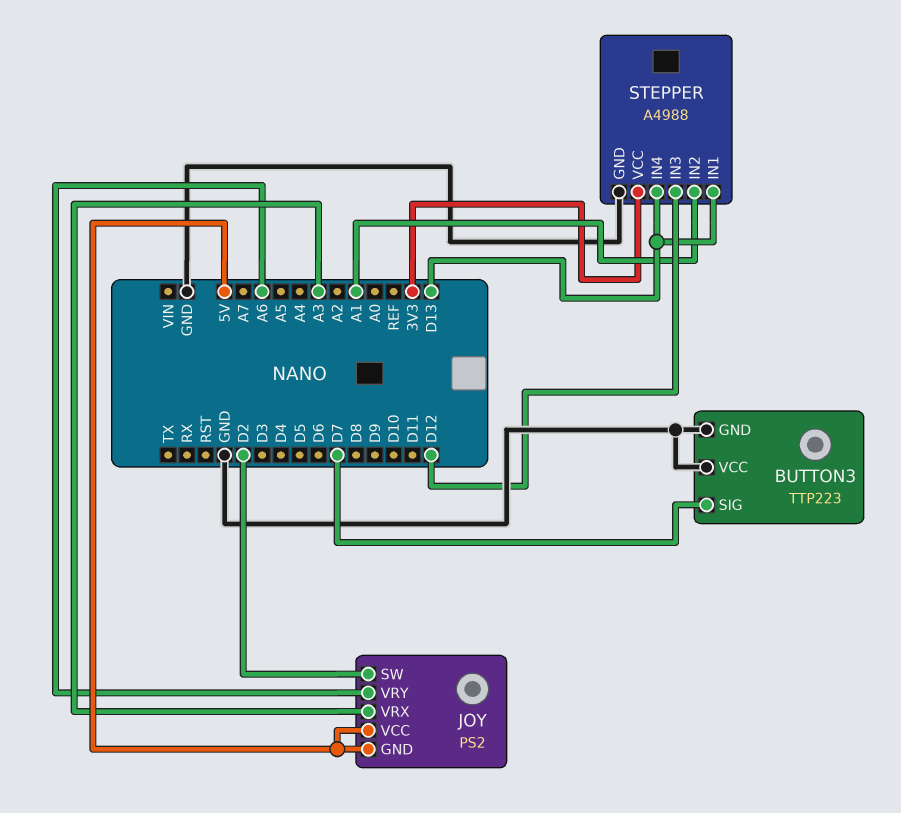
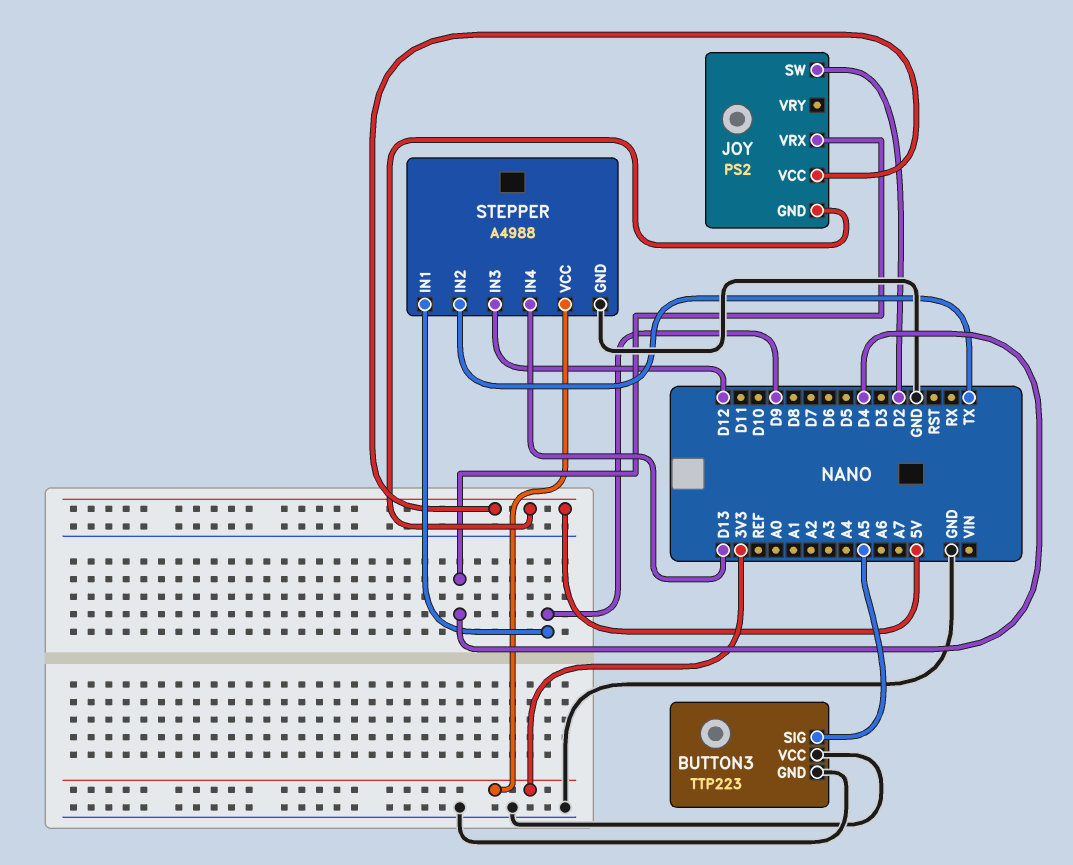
BUTTON3 pin SIG: D7 -> A5
JOY pin VRX: A3 -> D4
JOY pin VRY: A6 -> none
STEPPER pin IN1: D13 -> D9
STEPPER pin IN2: A1 -> TX

